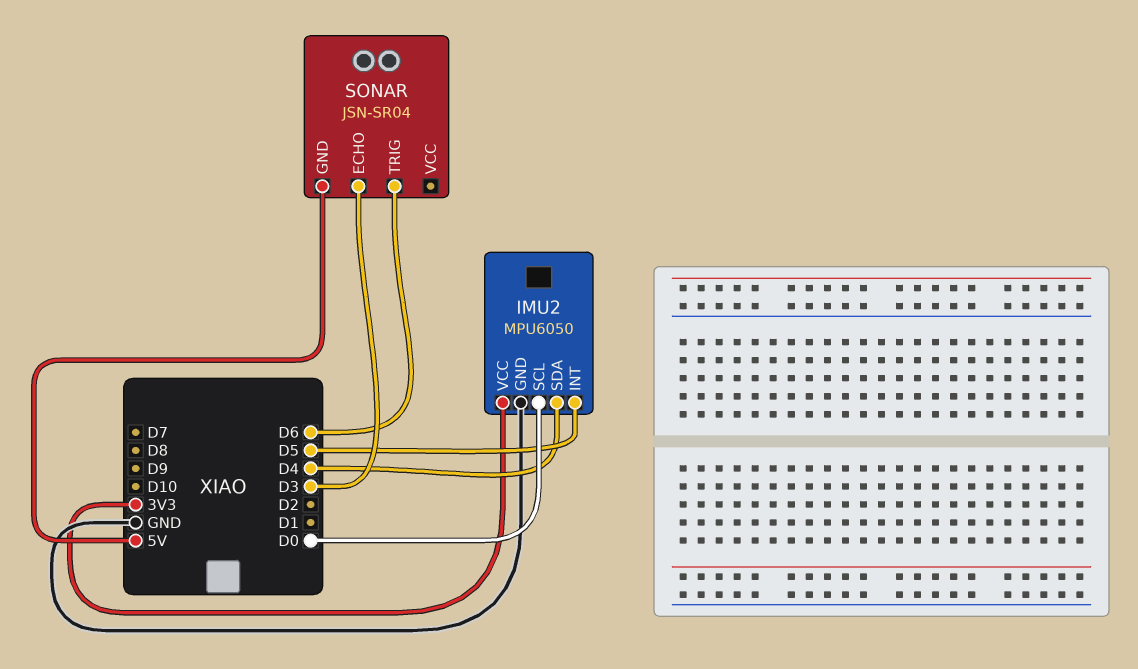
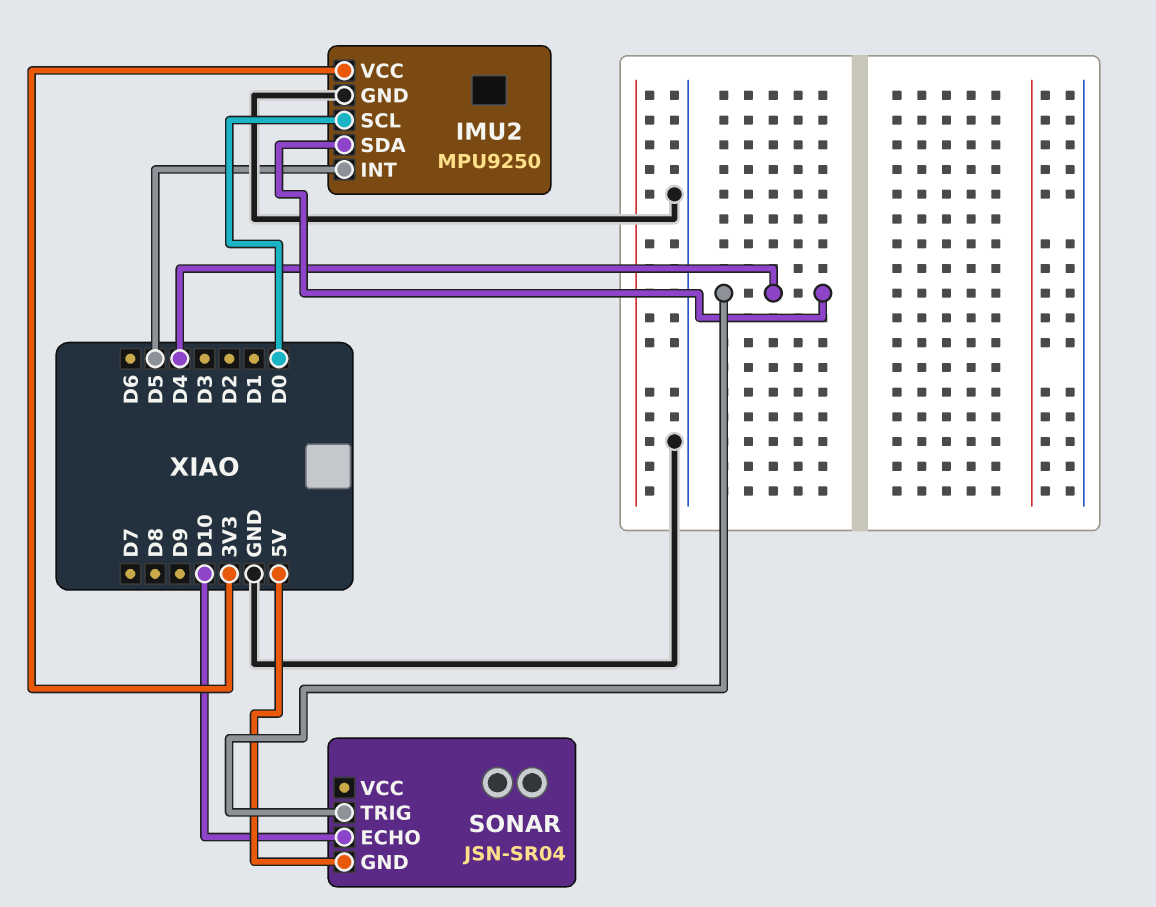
IMU2: MPU6050 -> MPU9250
SONAR pin ECHO: D3 -> D10
SONAR pin TRIG: D6 -> D4

